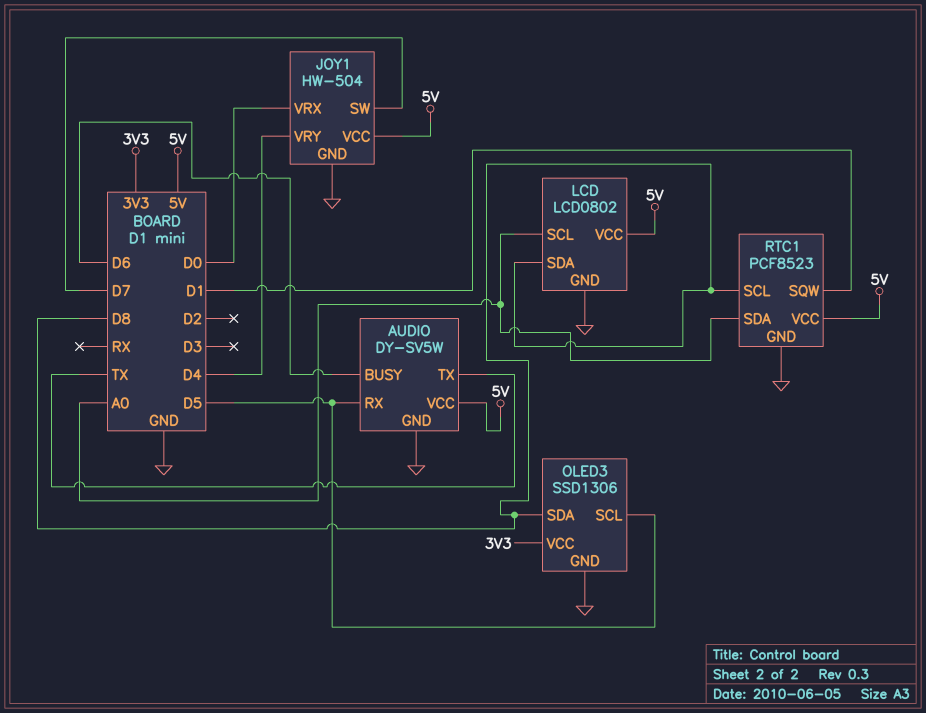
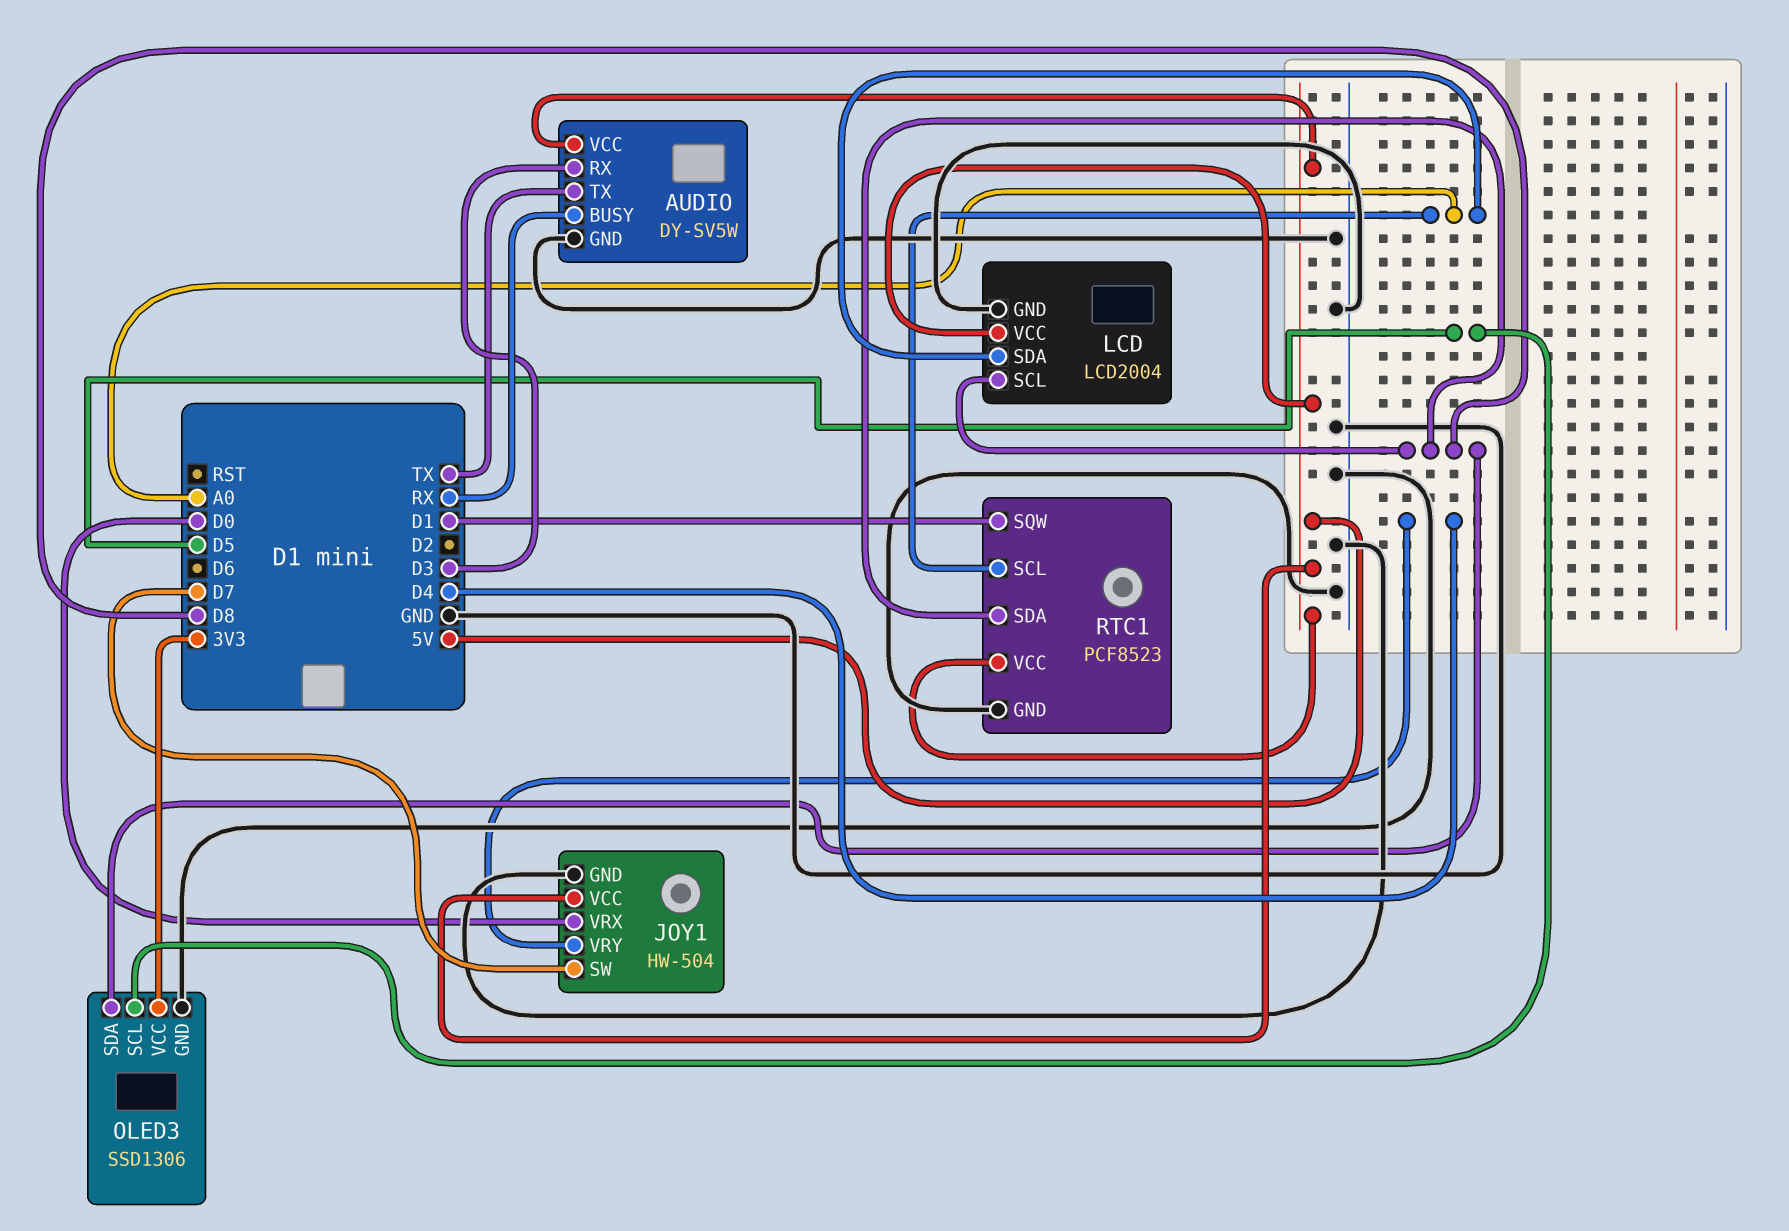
AUDIO pin BUSY: D6 -> RX
AUDIO pin RX: D5 -> D3
LCD: LCD0802 -> LCD2004
LCD pin SCL: A0 -> D8
LCD pin SDA: D8 -> A0
RTC1 pin SCL: D8 -> A0
RTC1 pin SDA: A0 -> D8

